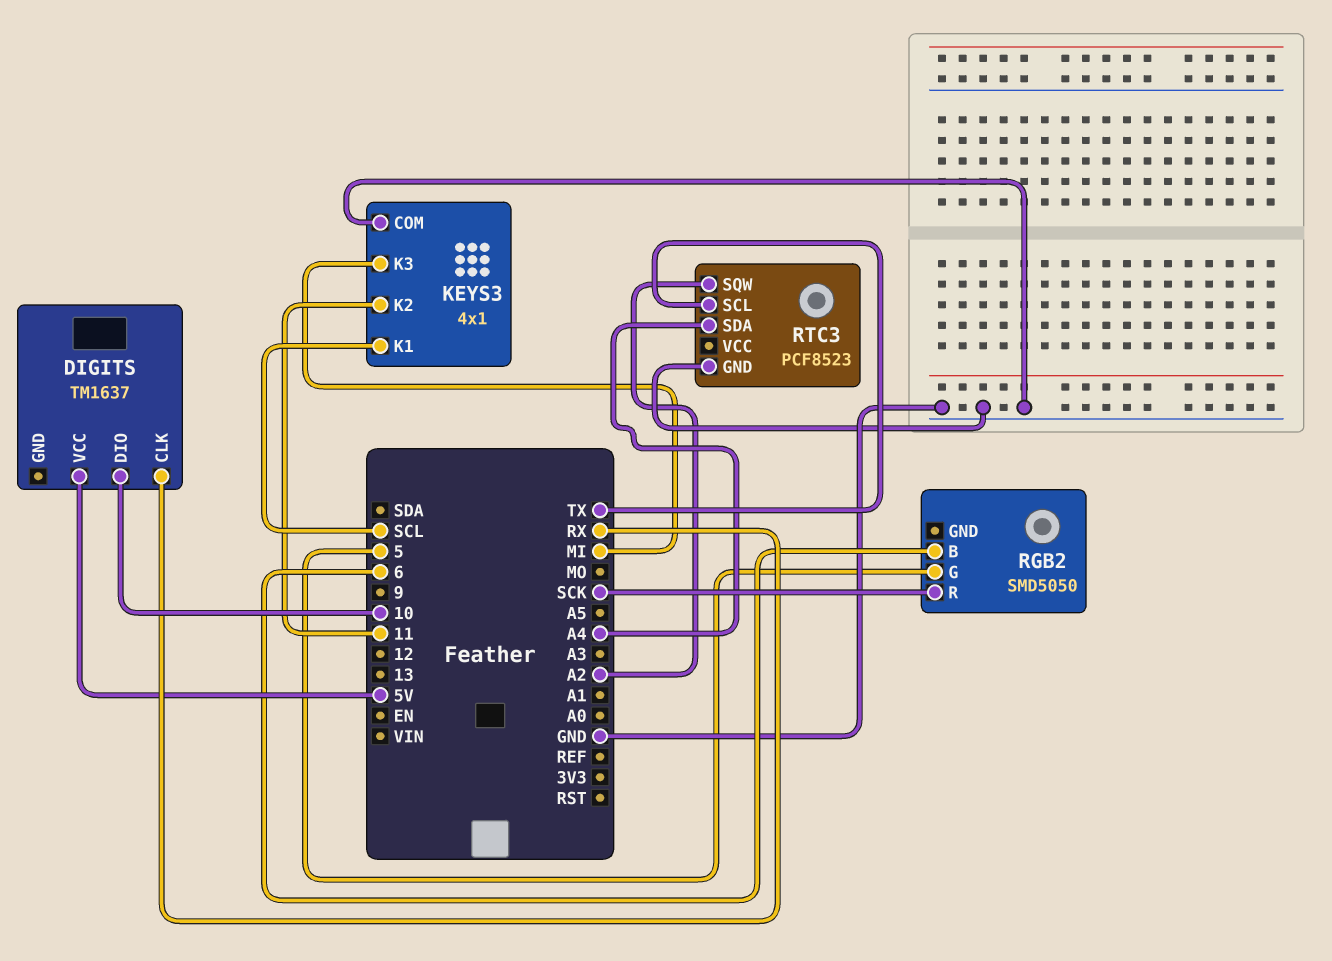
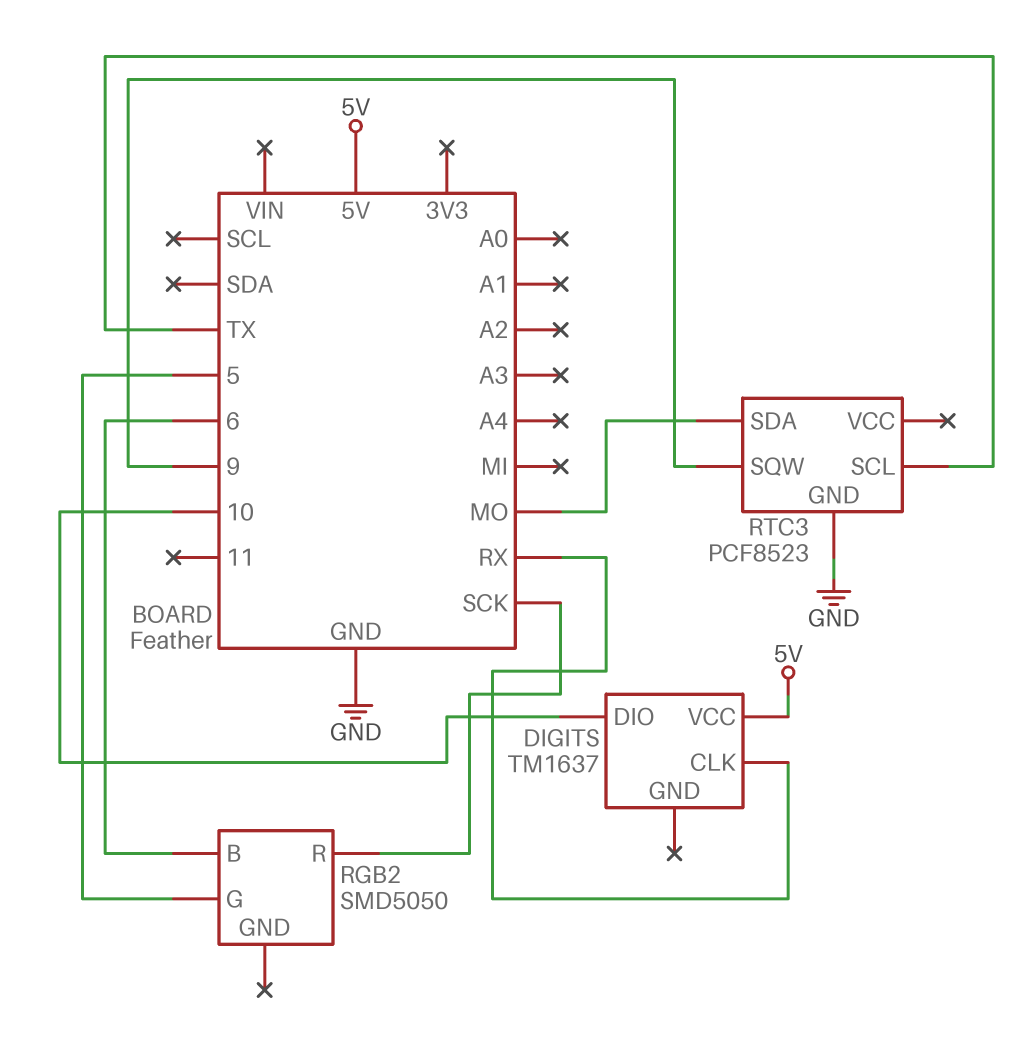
KEYS3: 4x1 -> none
KEYS3 pin COM: GND -> none
KEYS3 pin K1: SCL -> none
KEYS3 pin K2: 11 -> none
KEYS3 pin K3: MI -> none
RTC3 pin SDA: A4 -> MO
RTC3 pin SQW: A2 -> 9

